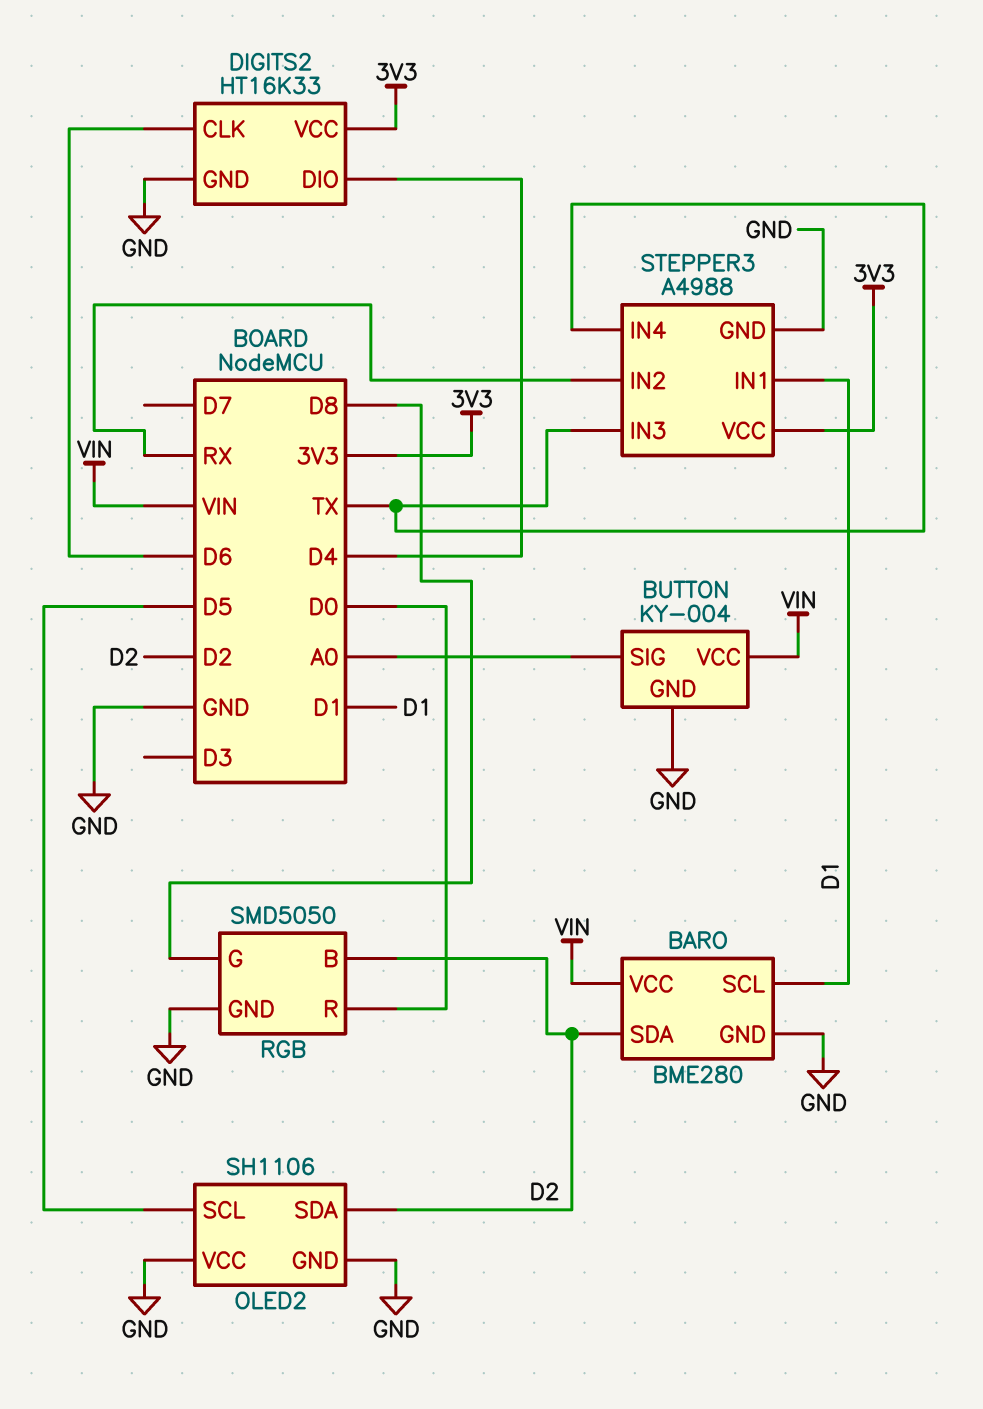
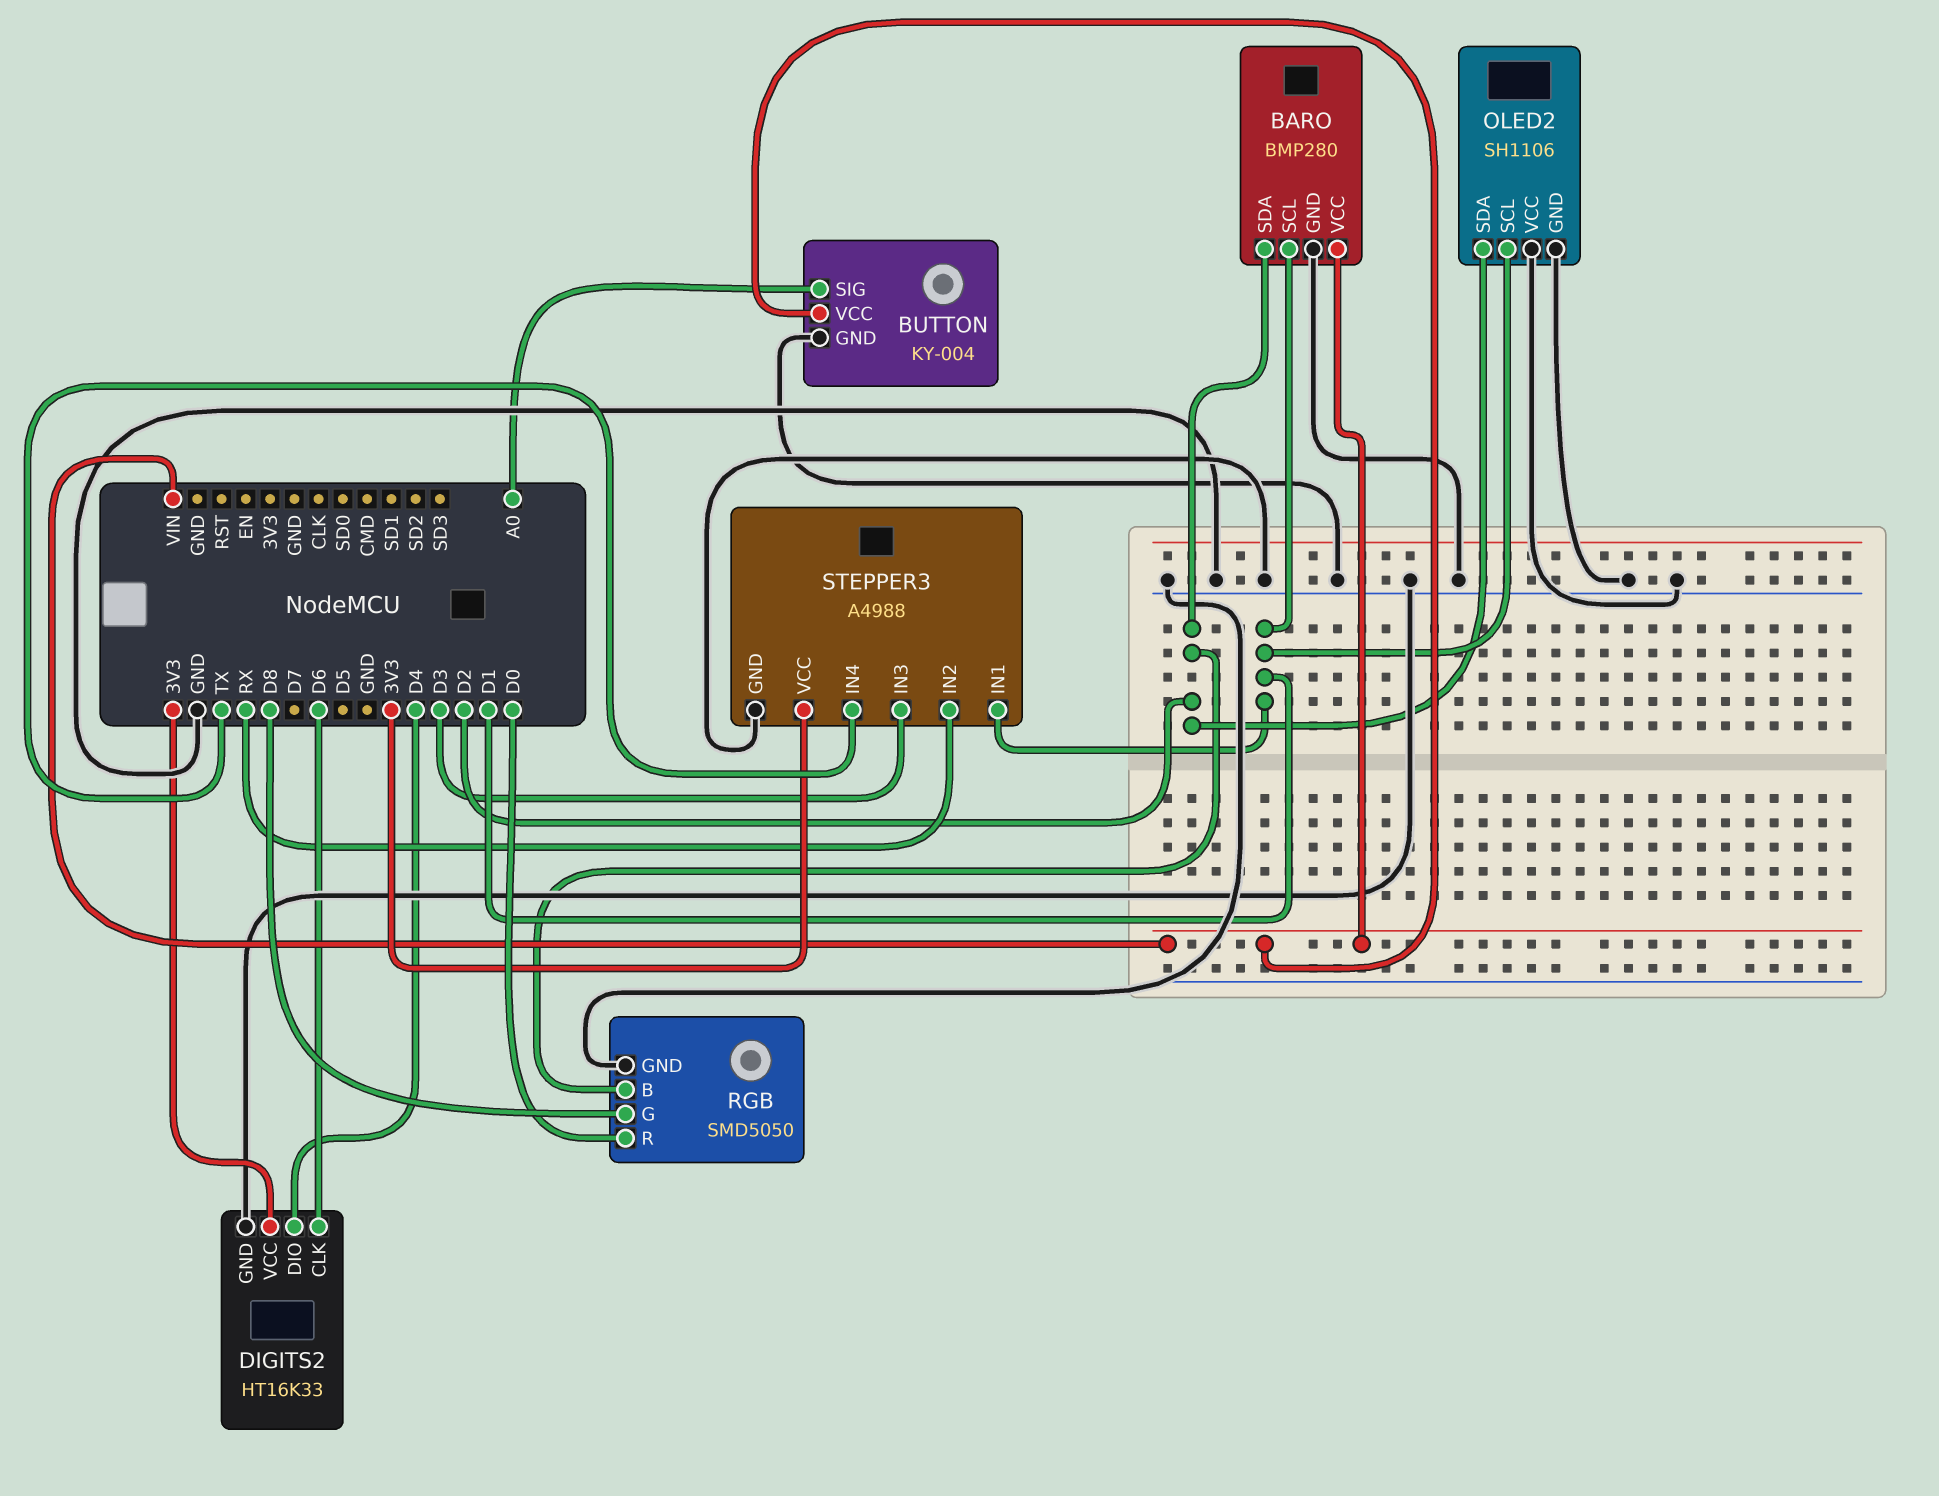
BARO: BME280 -> BMP280
OLED2 pin SCL: D5 -> D1
STEPPER3 pin IN3: TX -> D3

